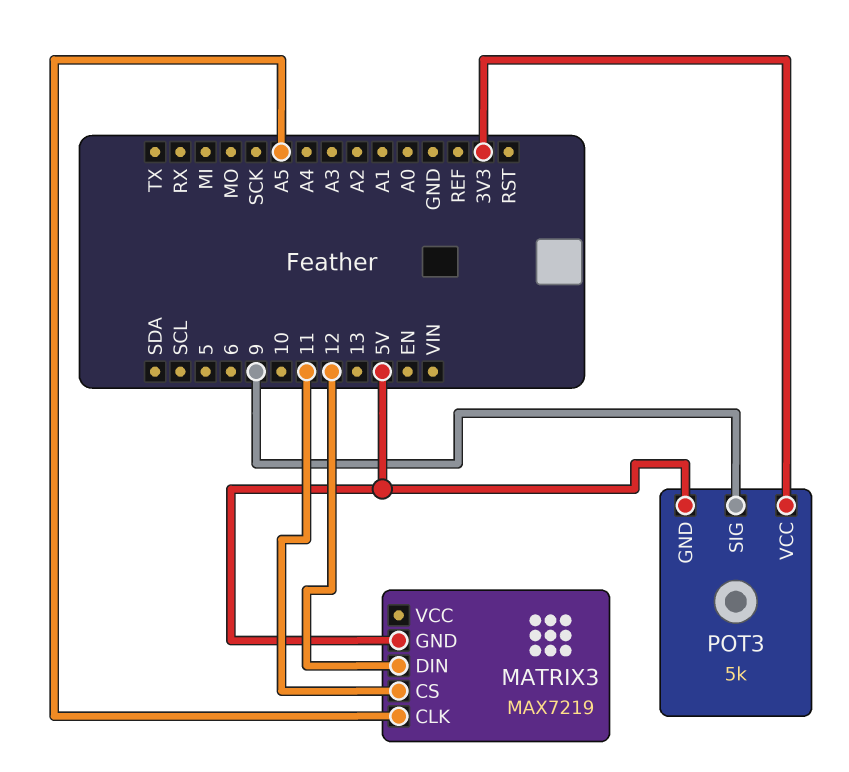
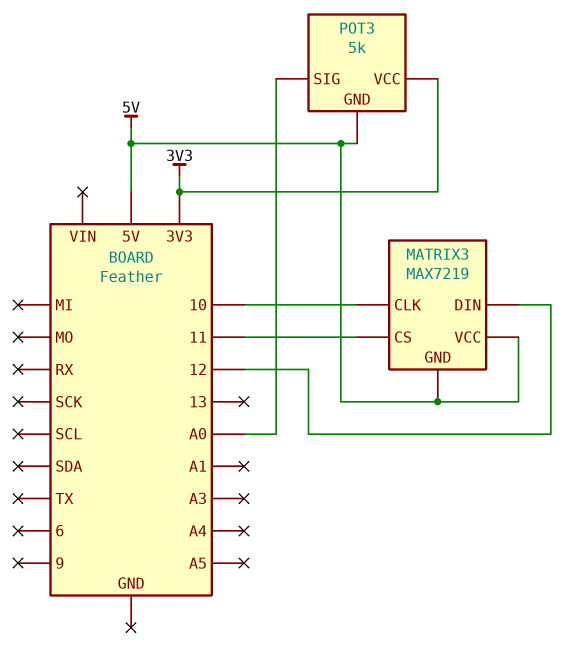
MATRIX3 pin CLK: A5 -> 10
MATRIX3 pin VCC: none -> 5V
POT3 pin SIG: 9 -> A0

